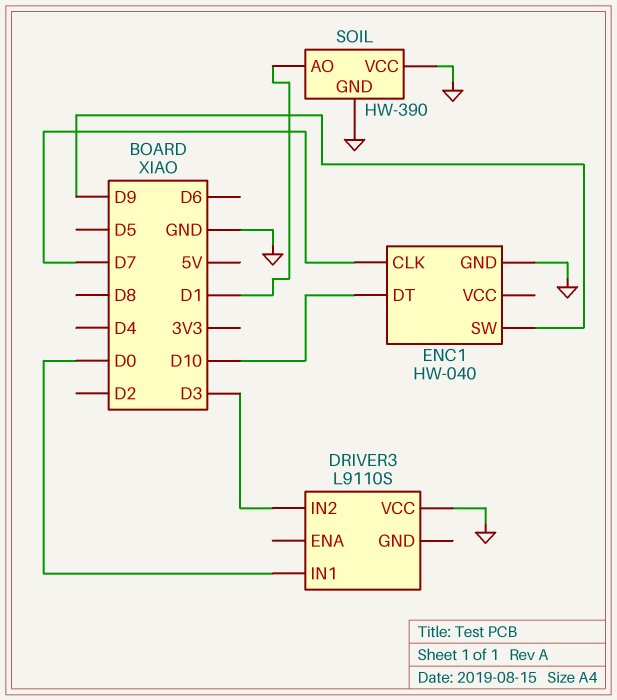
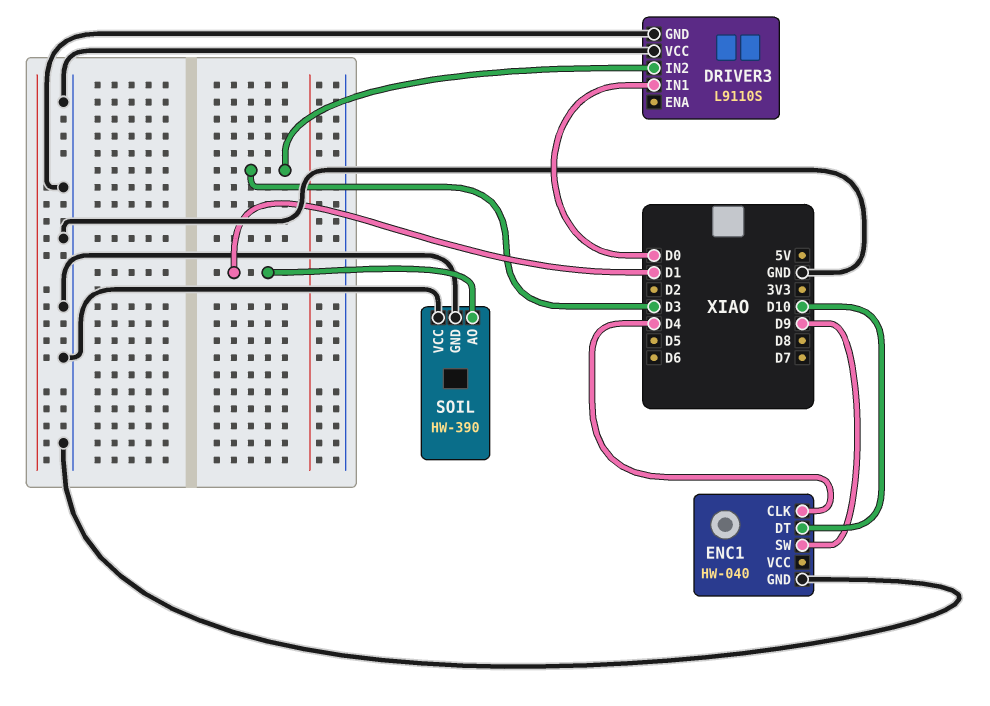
DRIVER3 pin GND: none -> GND
ENC1 pin CLK: D7 -> D4

